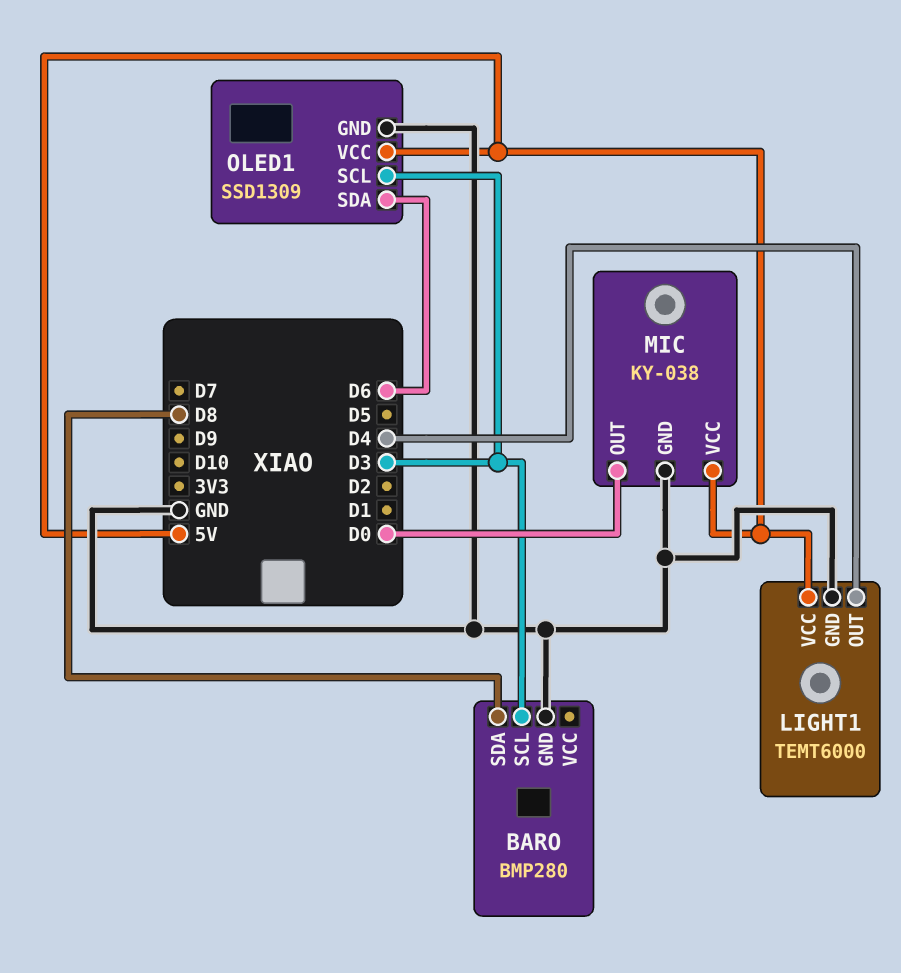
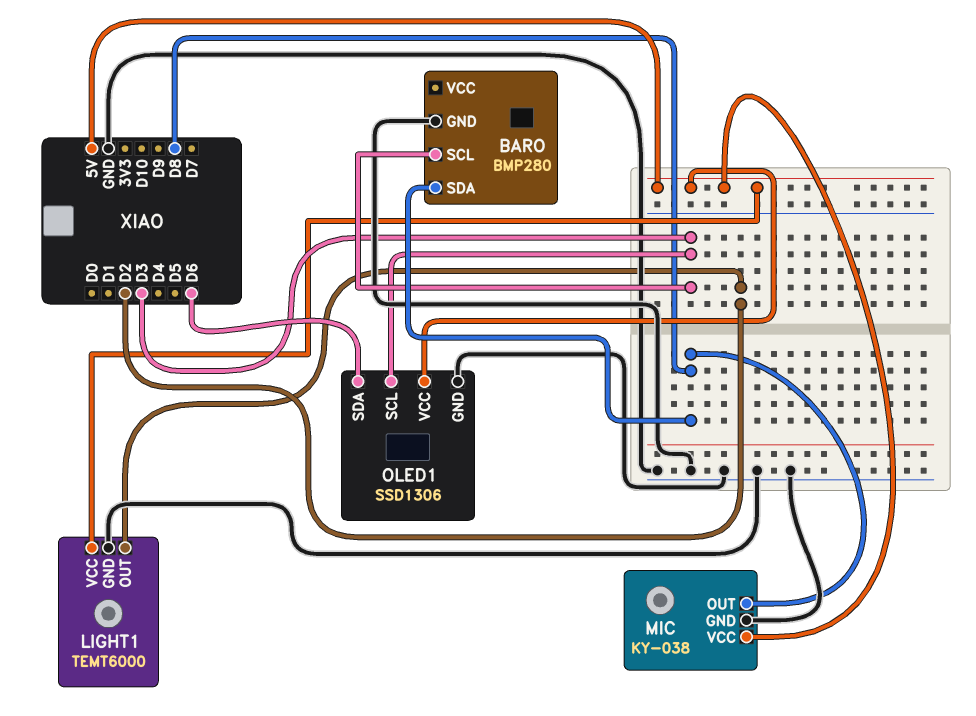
LIGHT1 pin OUT: D4 -> D2
MIC pin OUT: D0 -> D8
OLED1: SSD1309 -> SSD1306

